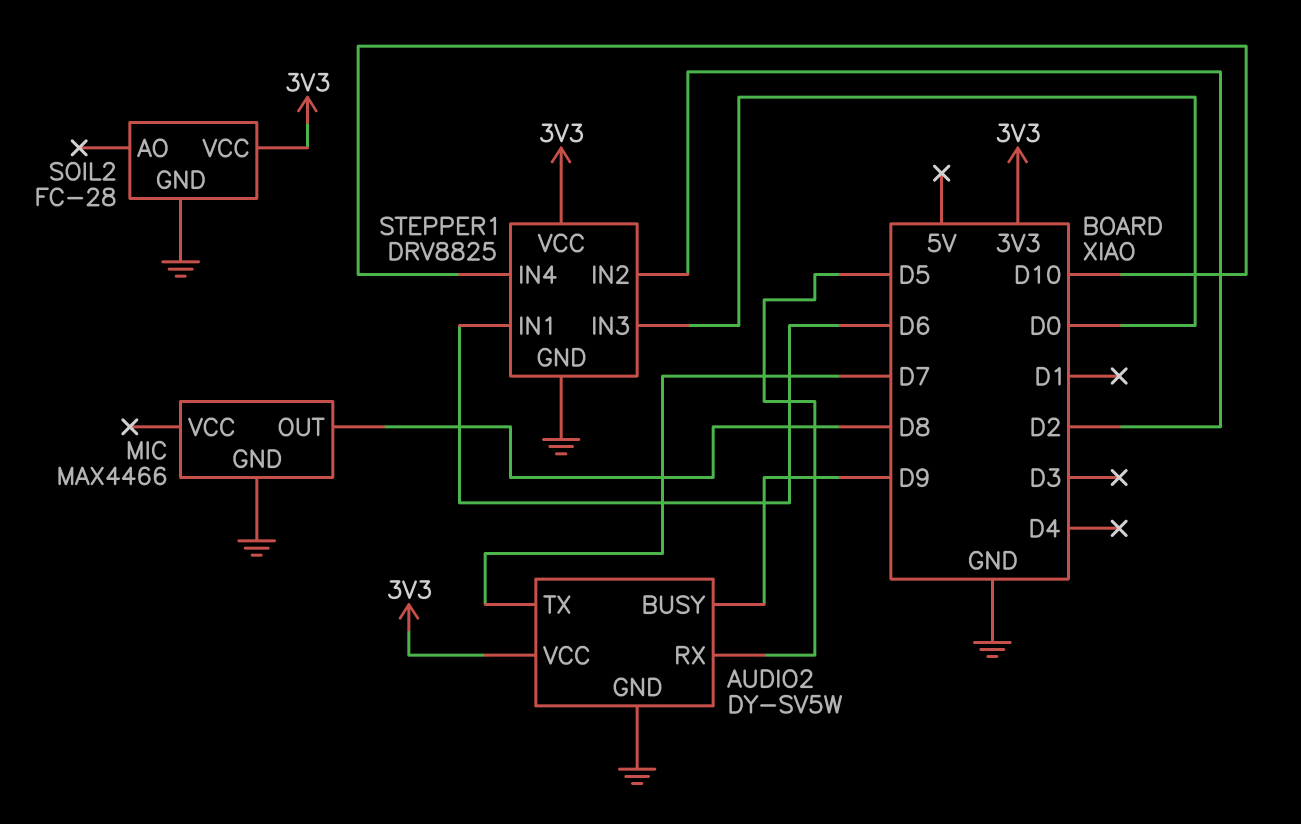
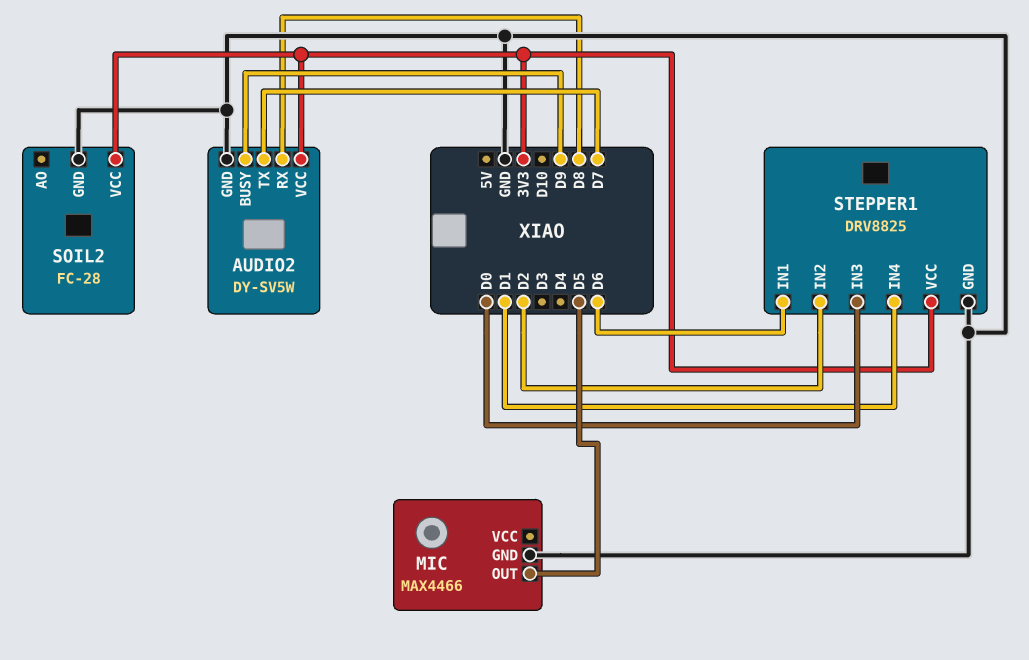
AUDIO2 pin RX: D5 -> D8
MIC pin OUT: D8 -> D5
STEPPER1 pin IN4: D10 -> D1

